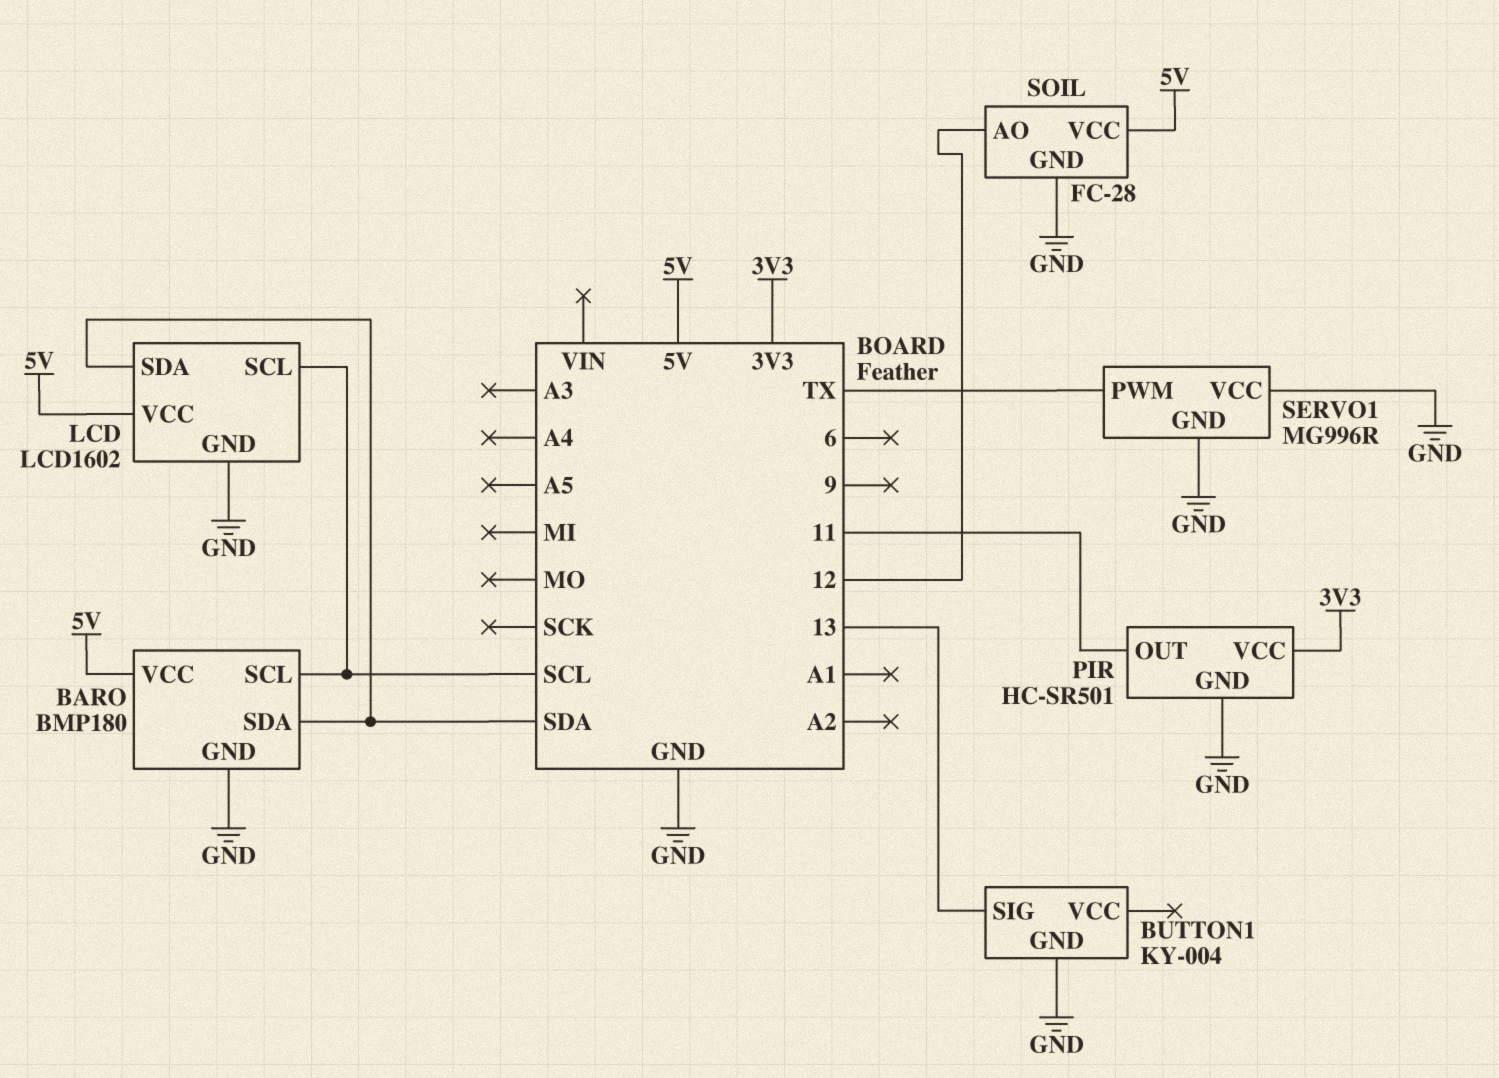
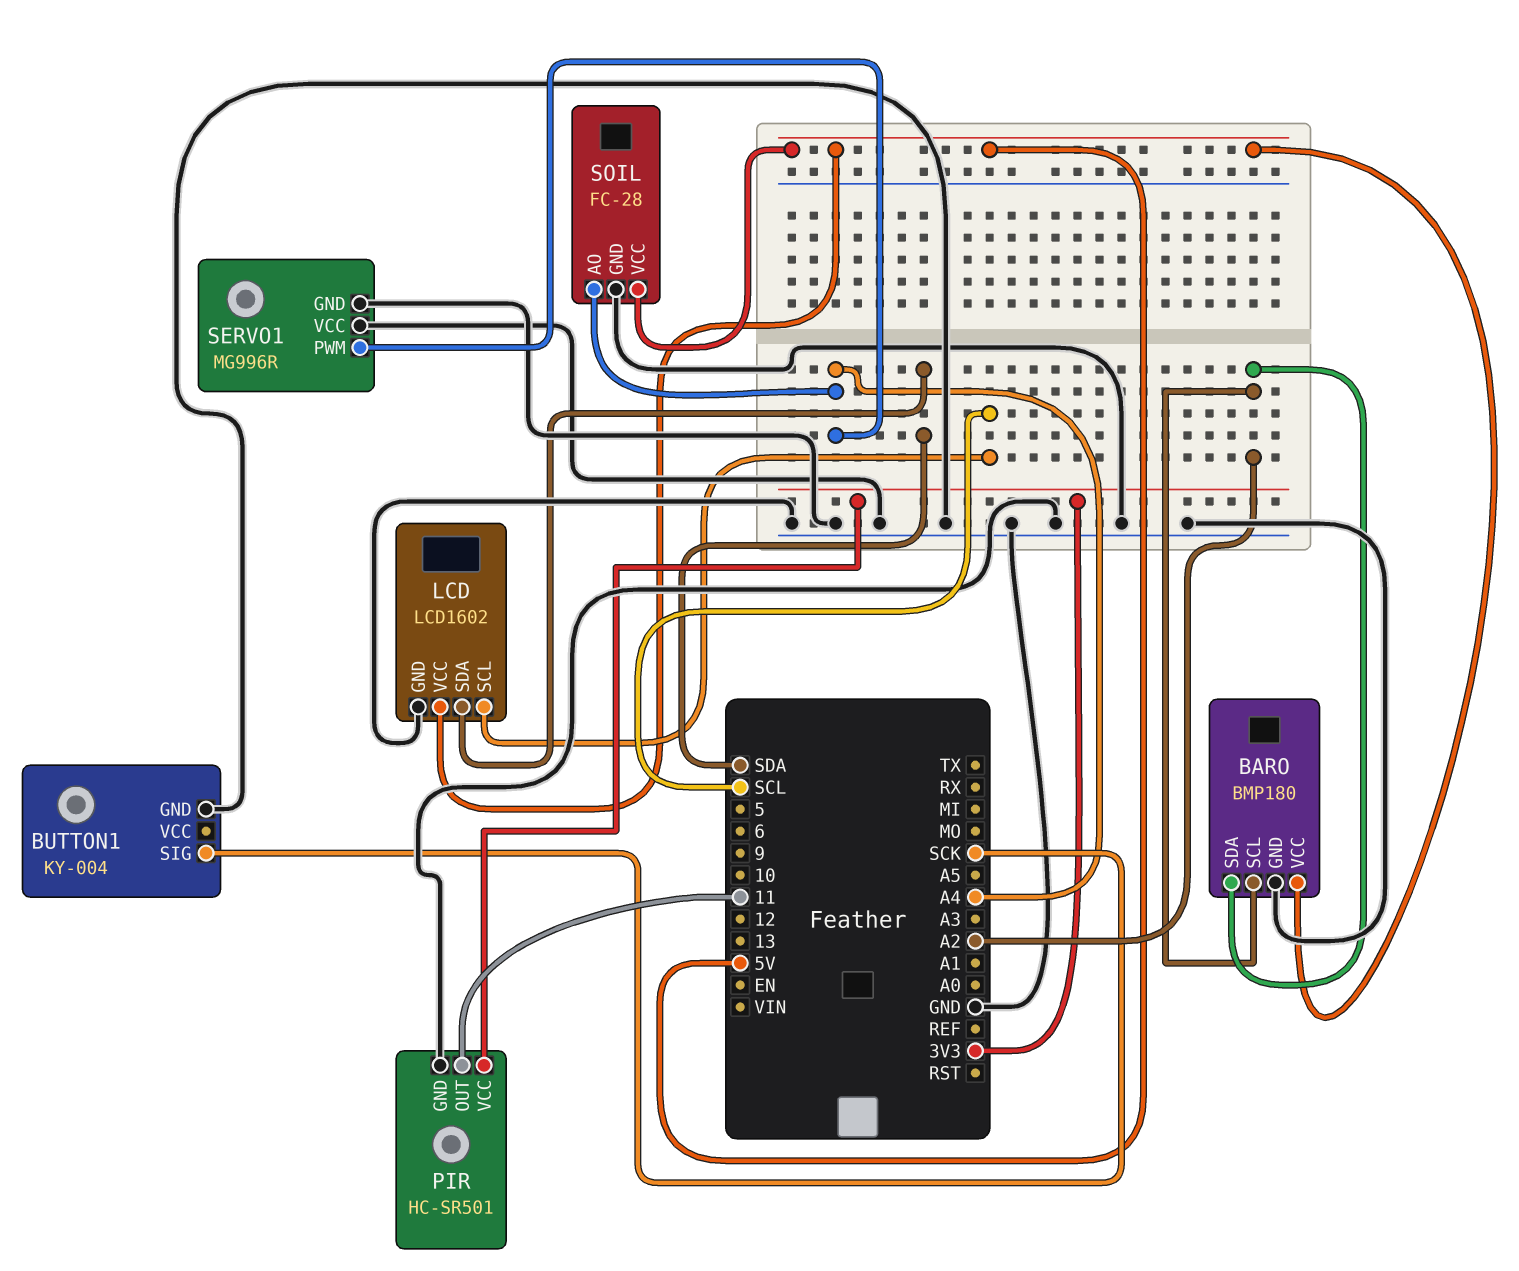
BARO pin SCL: SCL -> A2
BARO pin SDA: SDA -> A2
BUTTON1 pin SIG: 13 -> SCK
SERVO1 pin PWM: TX -> A4
SOIL pin AO: 12 -> A4

